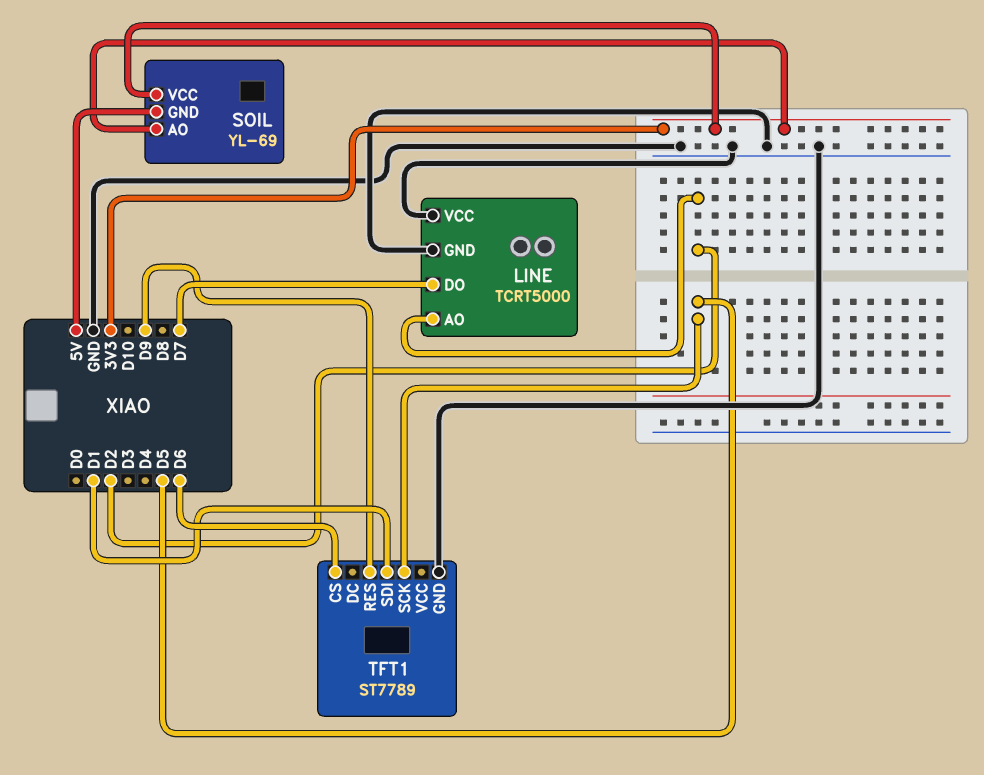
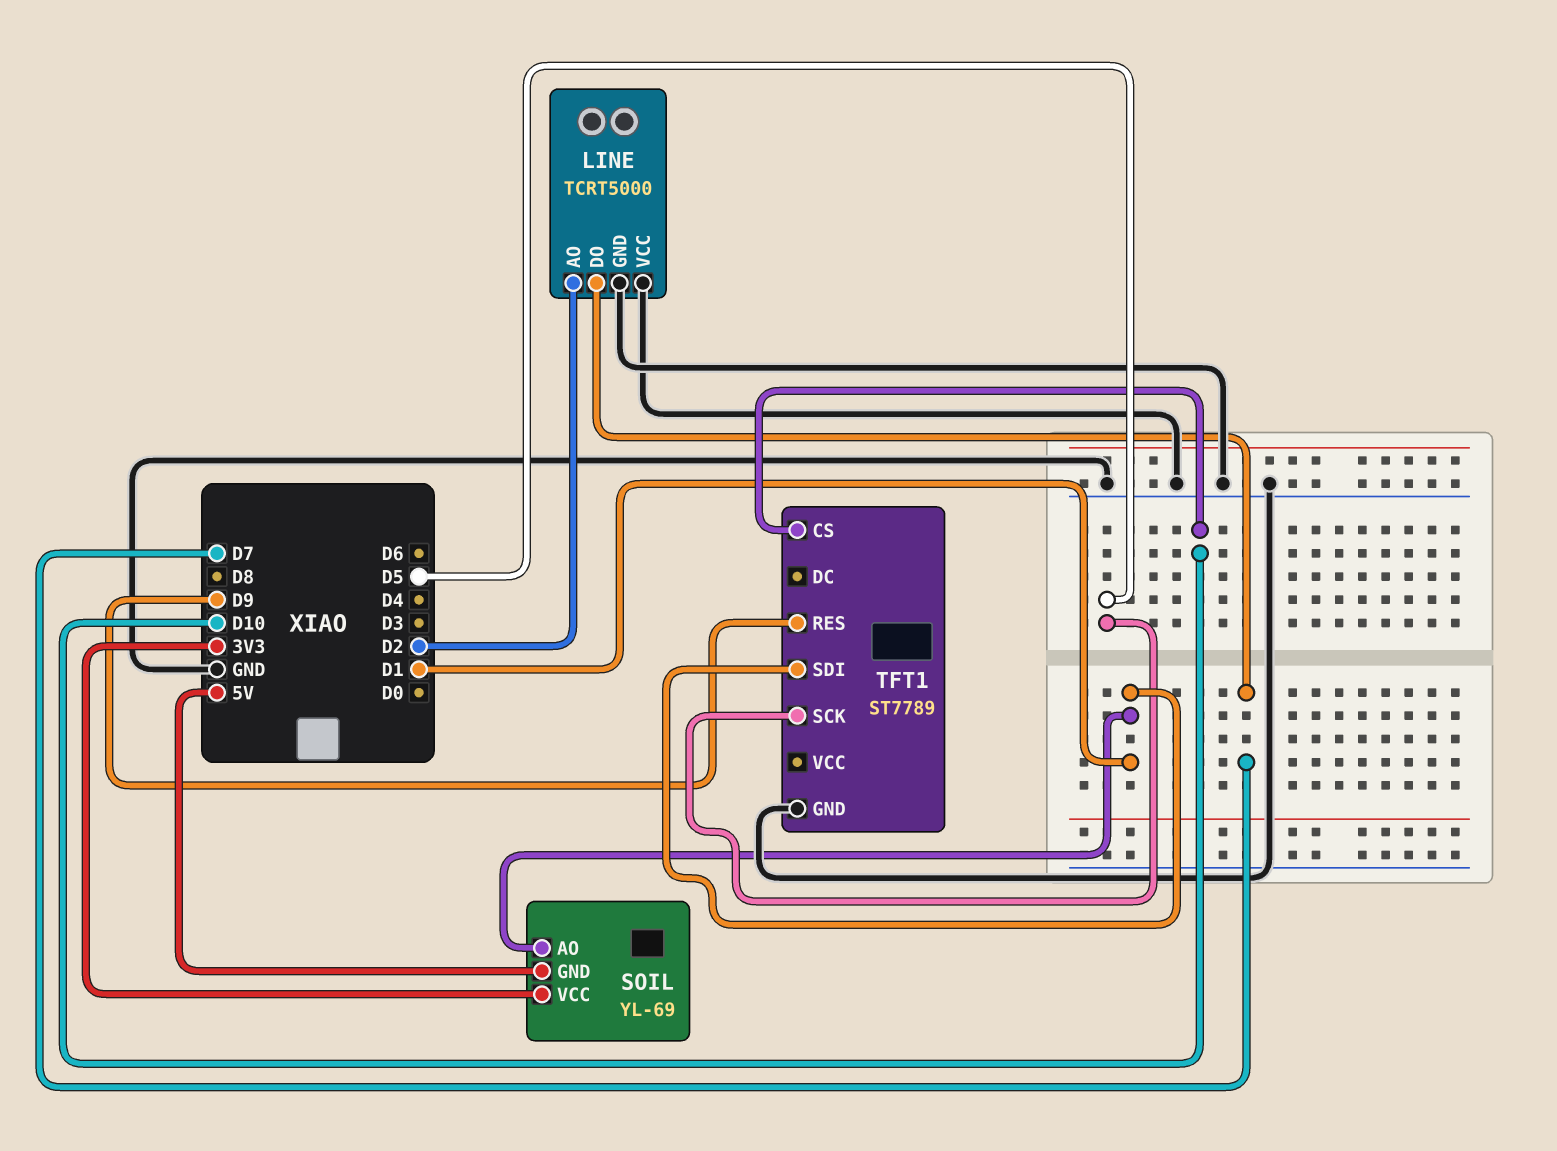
SOIL pin AO: 3V3 -> D1
TFT1 pin CS: D6 -> D10

